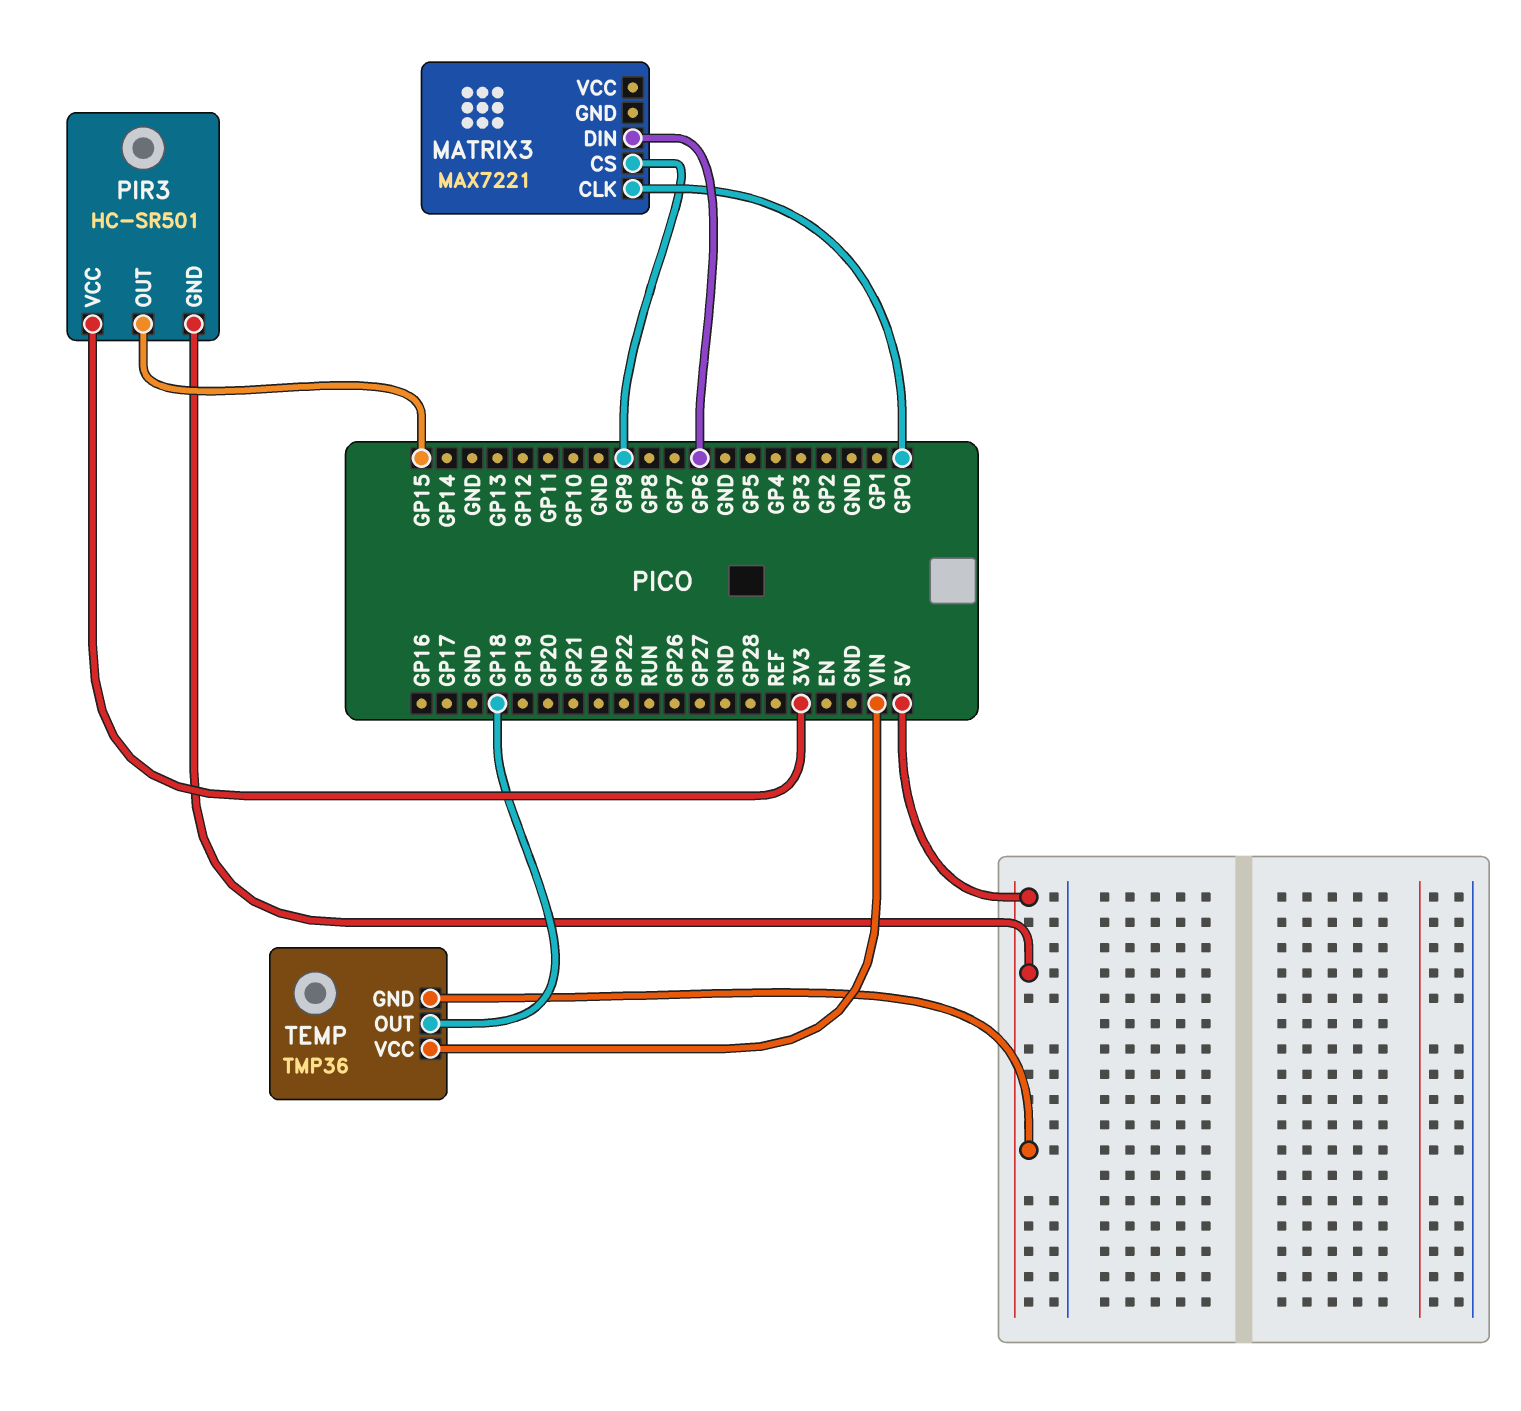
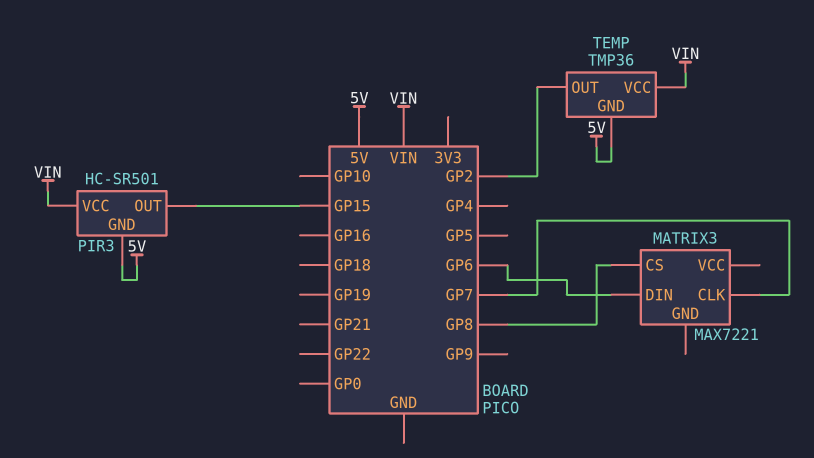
MATRIX3 pin CLK: GP0 -> GP7
MATRIX3 pin CS: GP9 -> GP8
PIR3 pin VCC: 3V3 -> VIN
TEMP pin OUT: GP18 -> GP2

